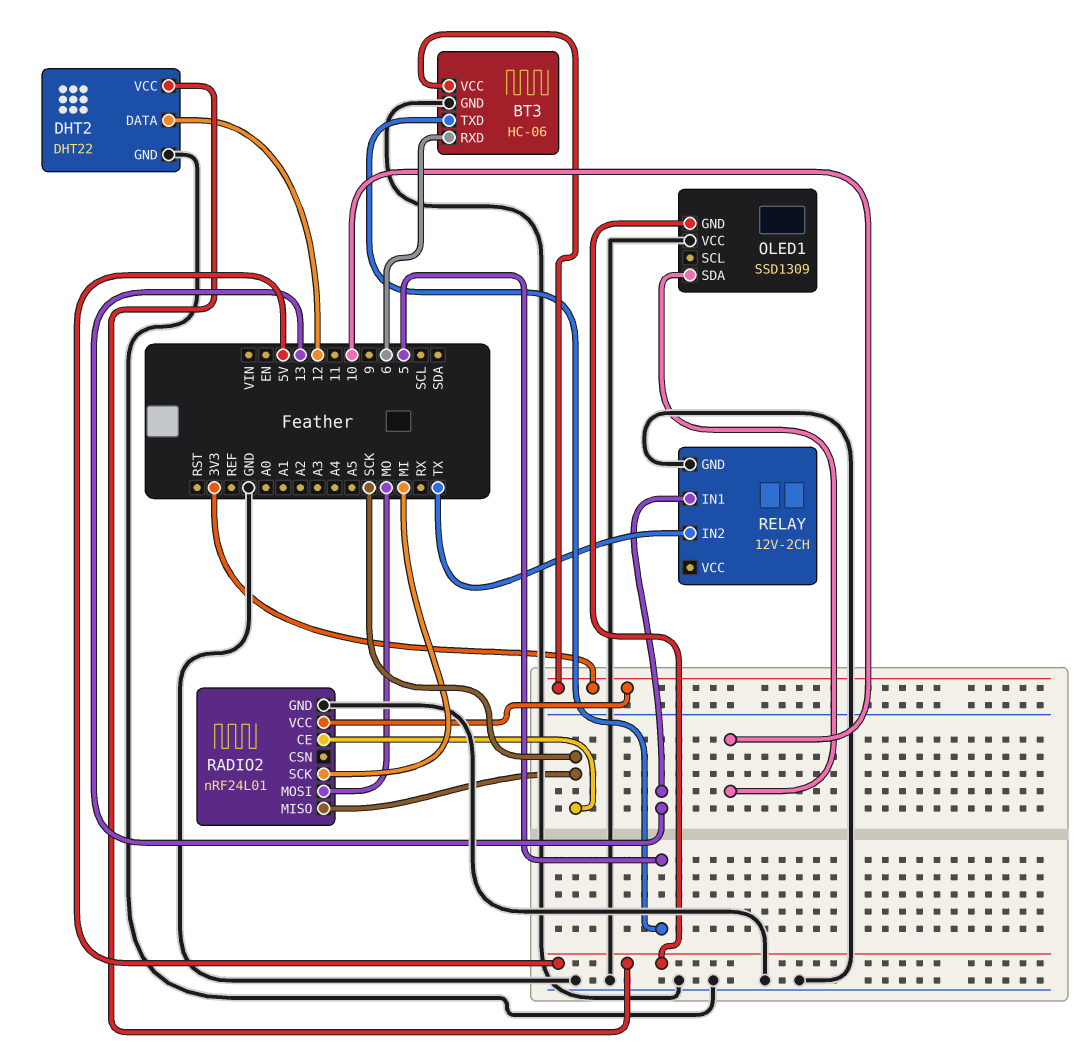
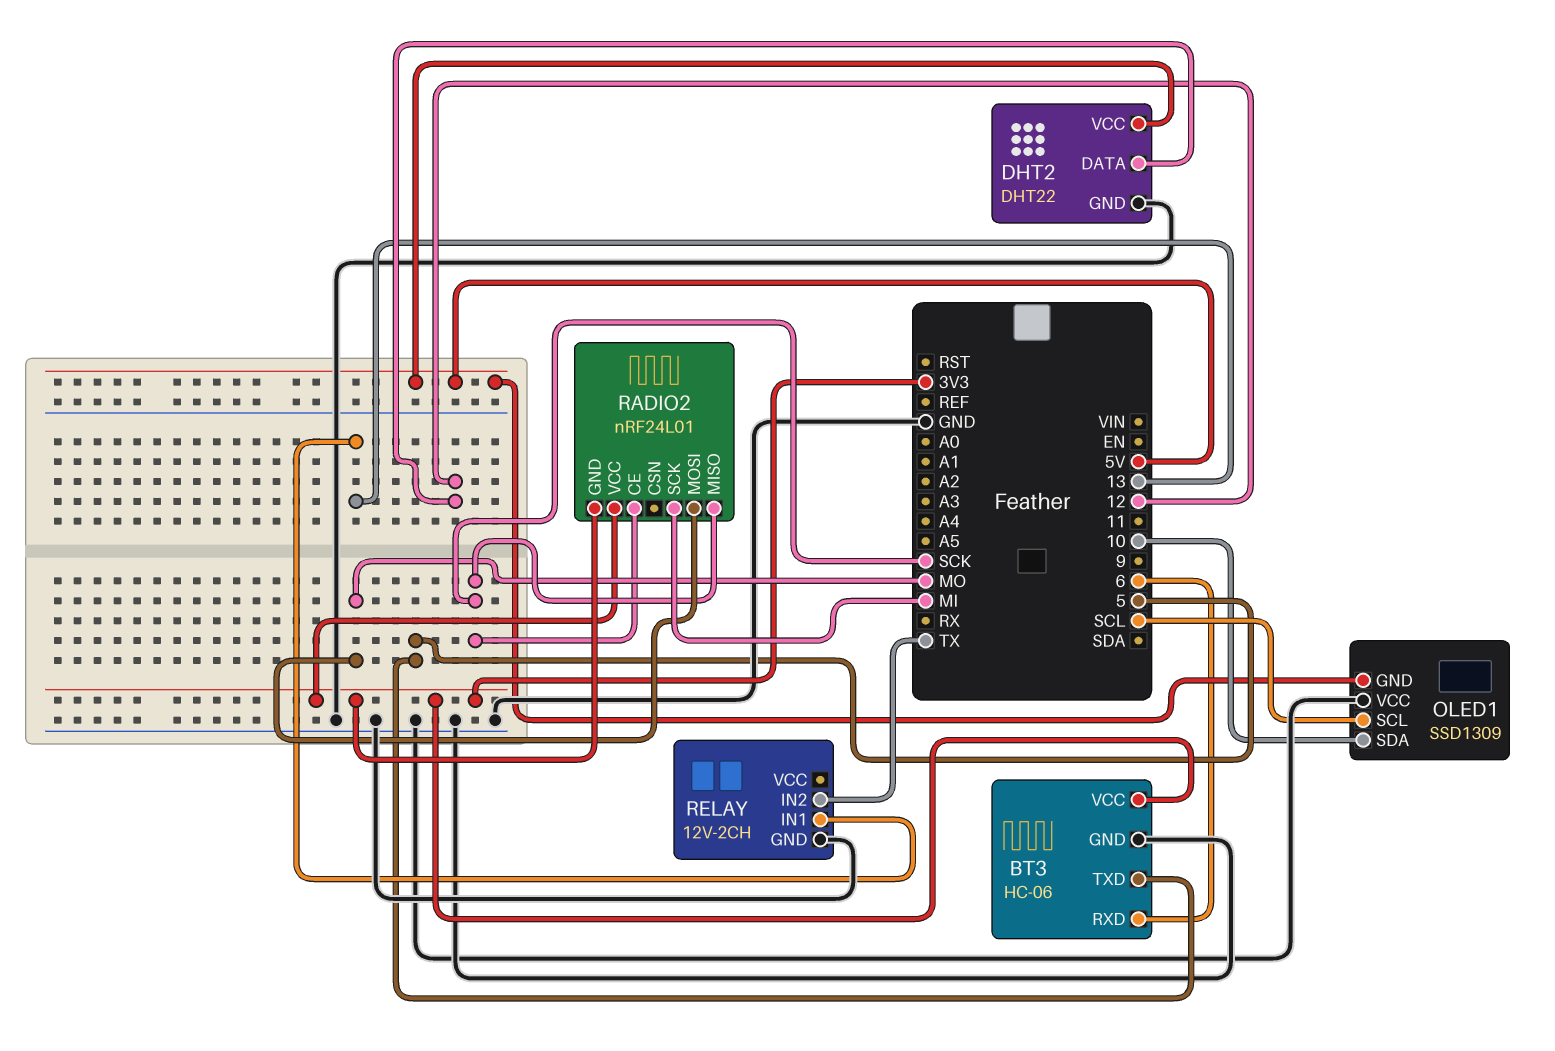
OLED1 pin SCL: none -> SCL
RADIO2 pin GND: GND -> 3V3

